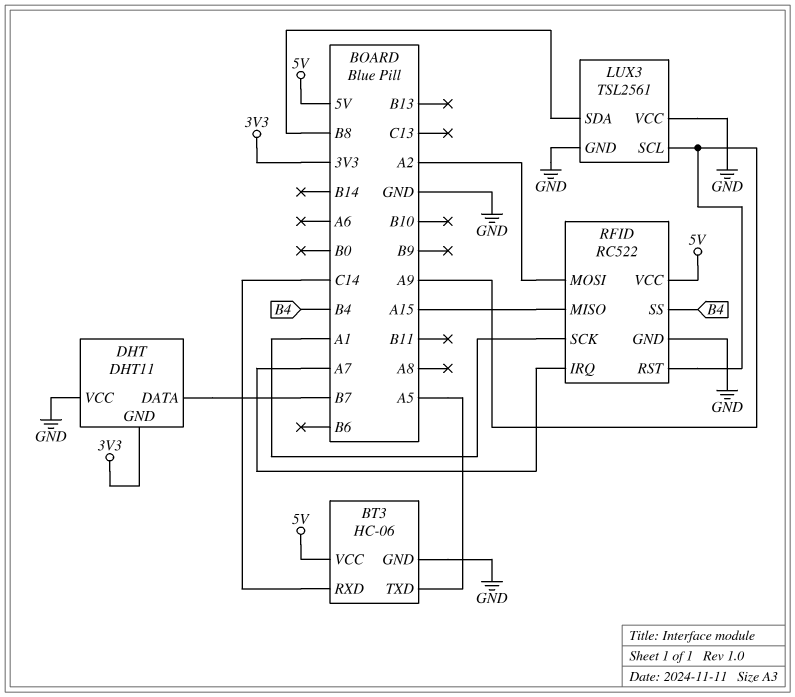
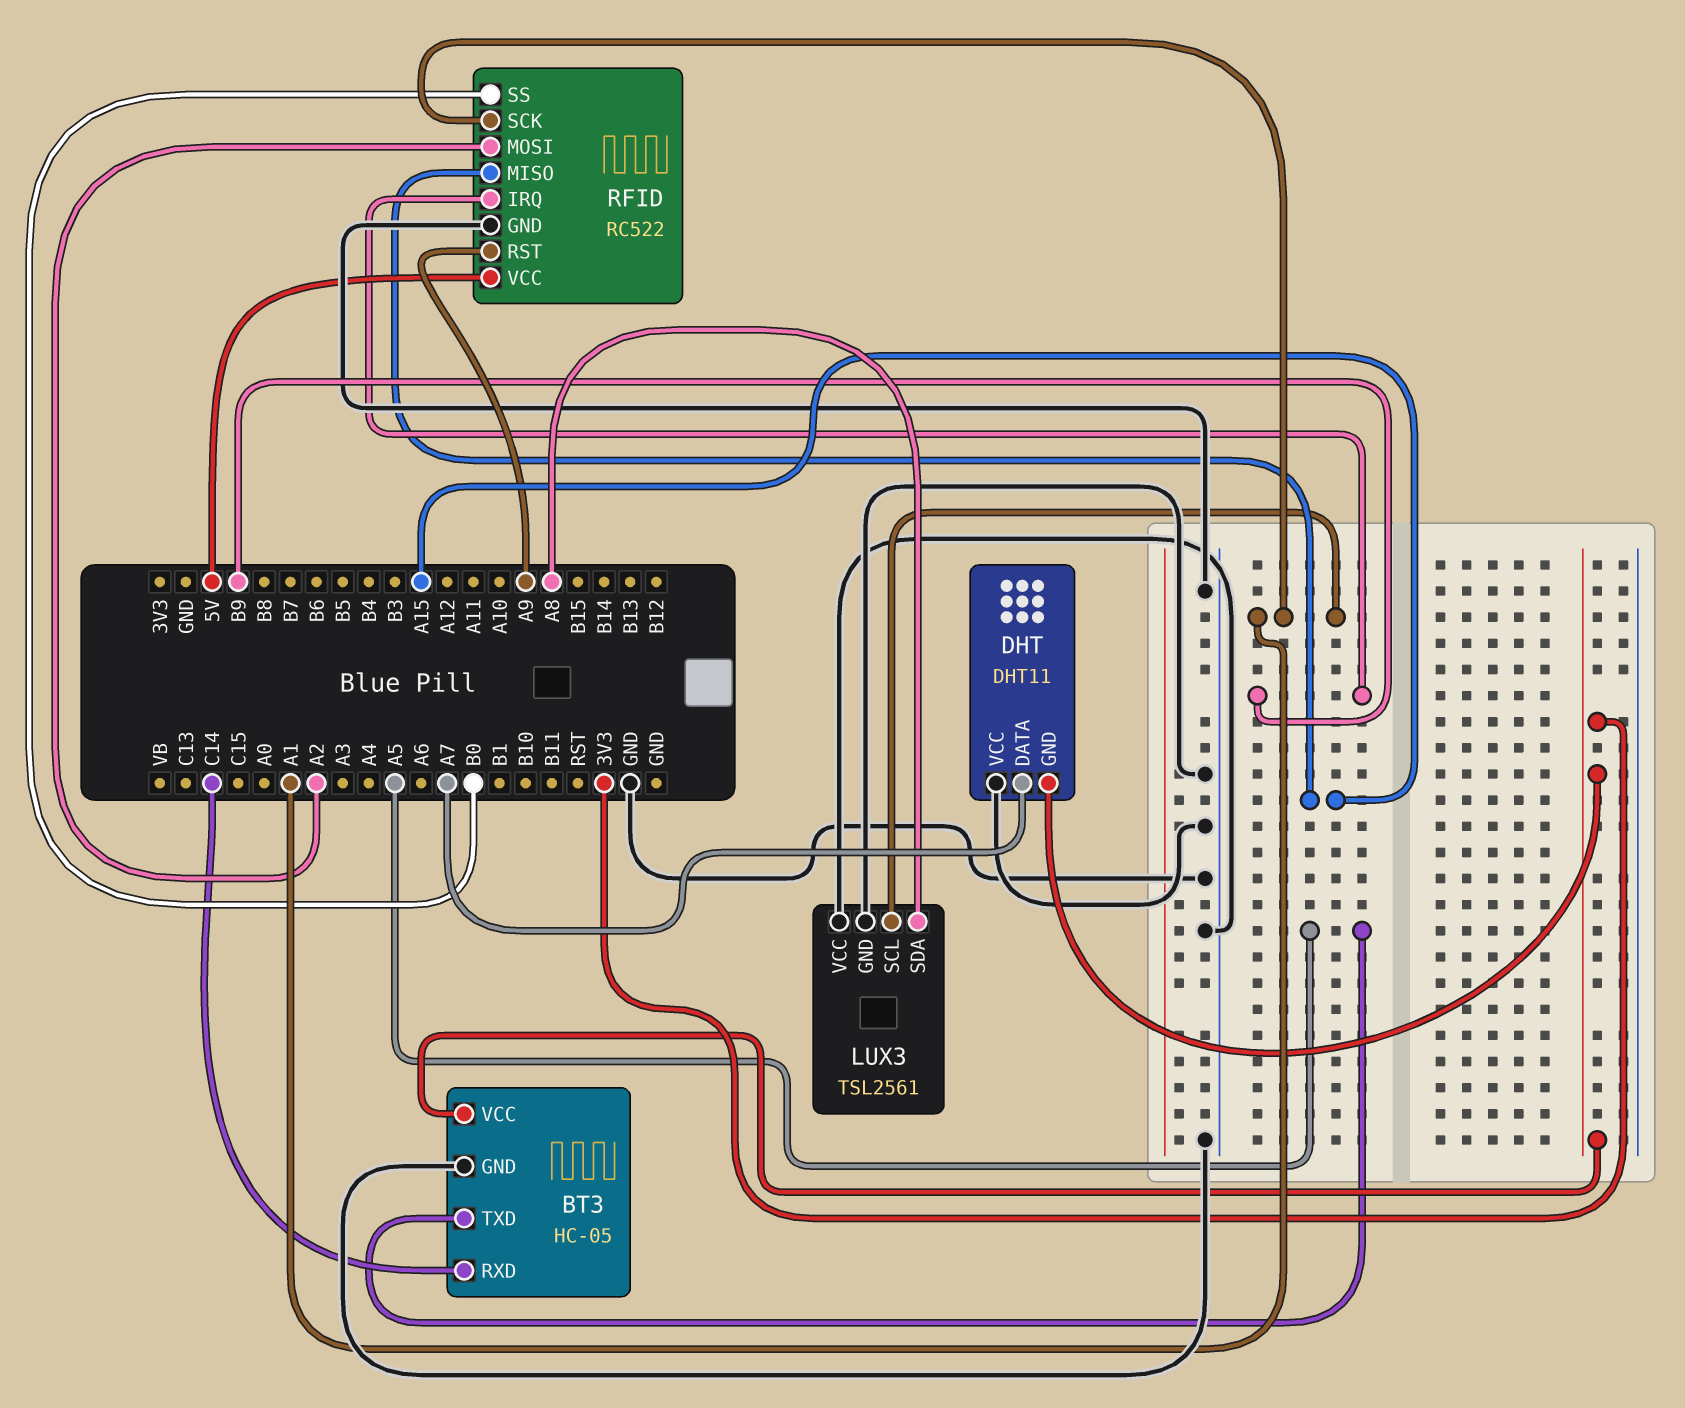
BT3: HC-06 -> HC-05
BT3 pin VCC: 5V -> 3V3
DHT pin DATA: B7 -> A7
LUX3 pin SCL: A9 -> A1
LUX3 pin SDA: B8 -> A8
RFID pin IRQ: A7 -> B9
RFID pin SS: B4 -> B0

